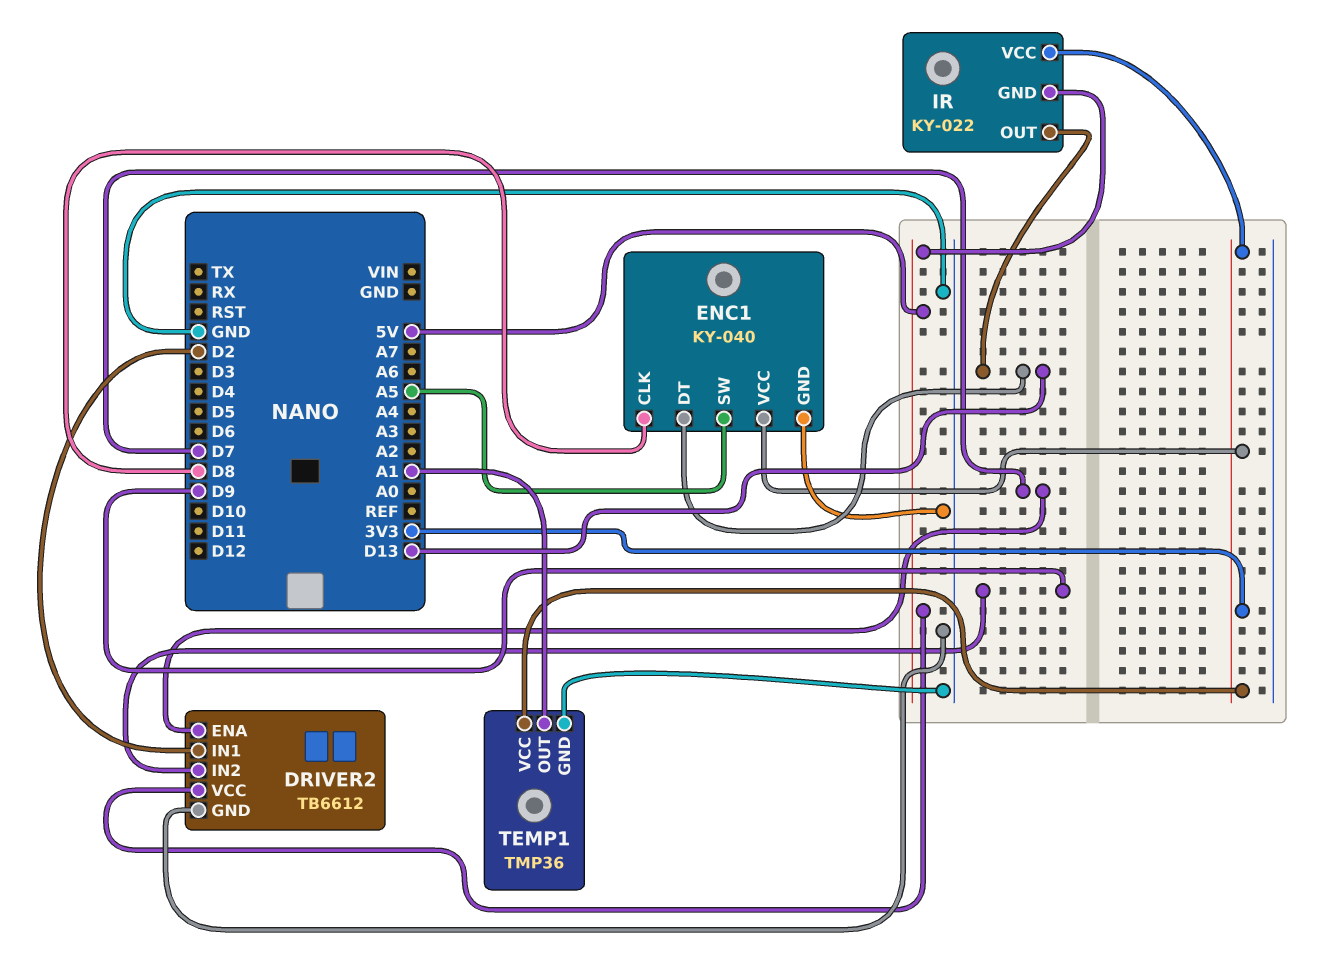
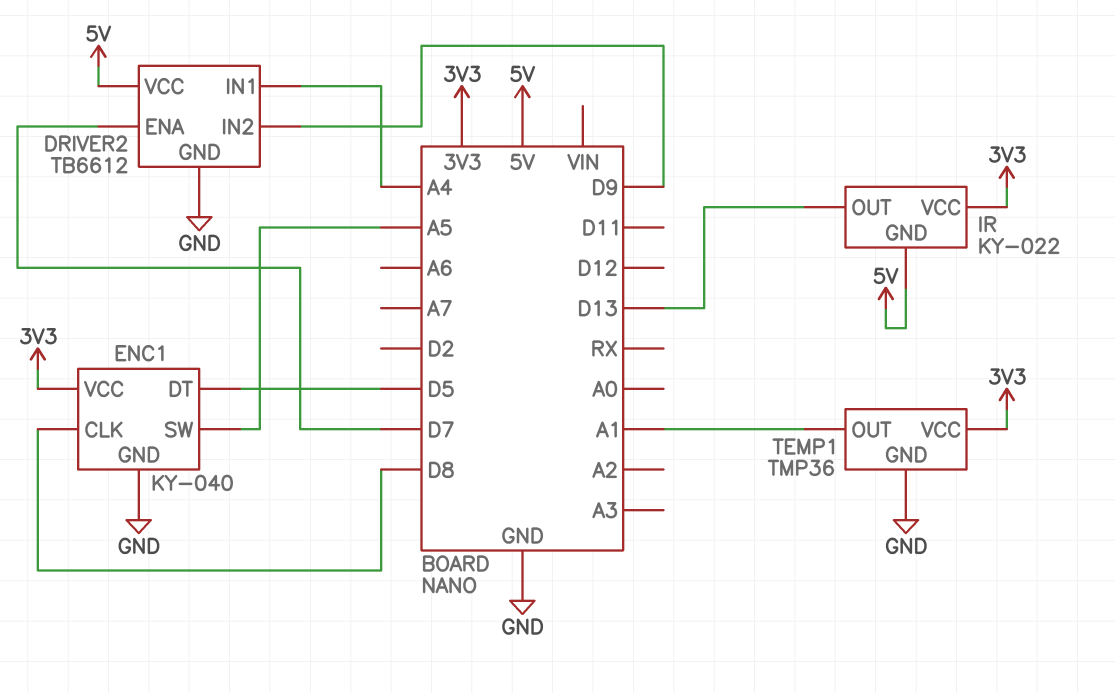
DRIVER2 pin IN1: D2 -> A4
ENC1 pin DT: D13 -> D5

